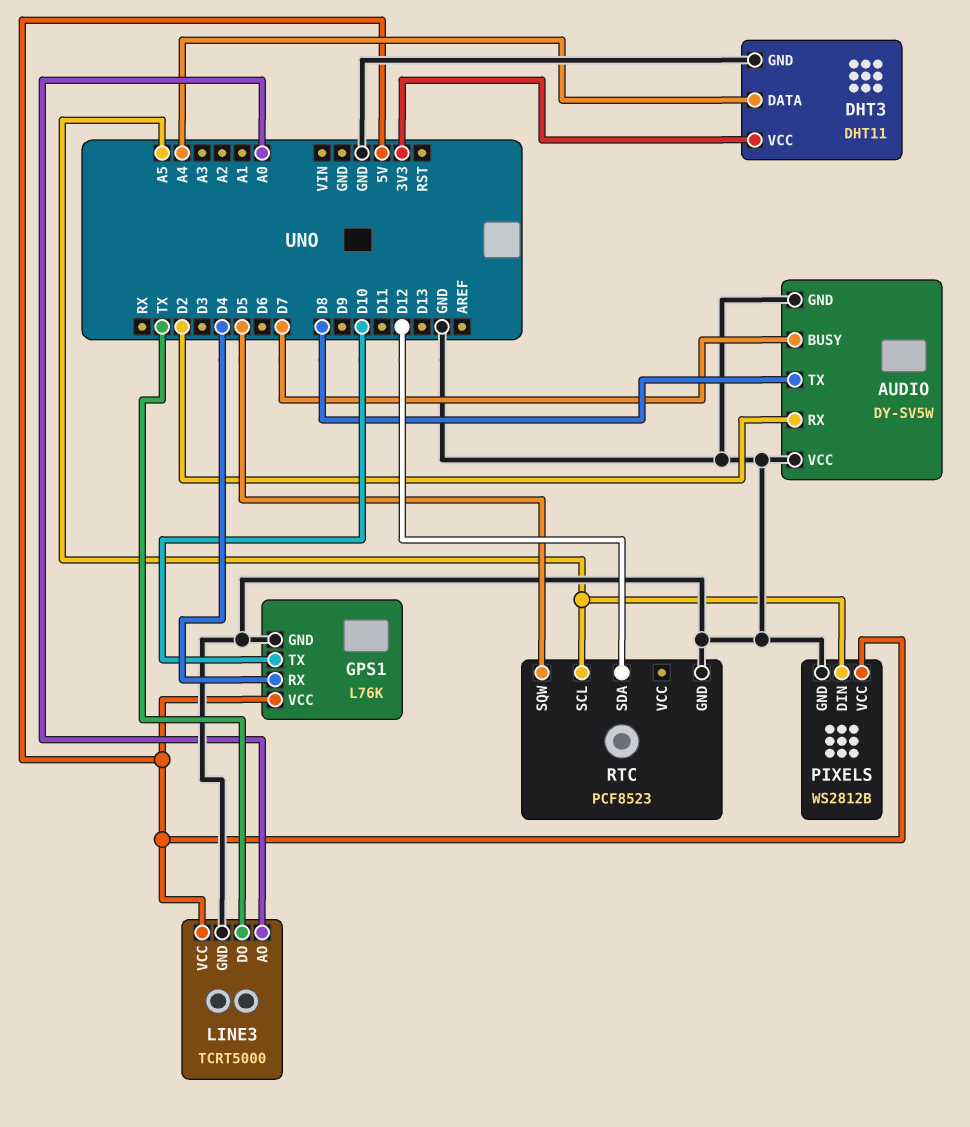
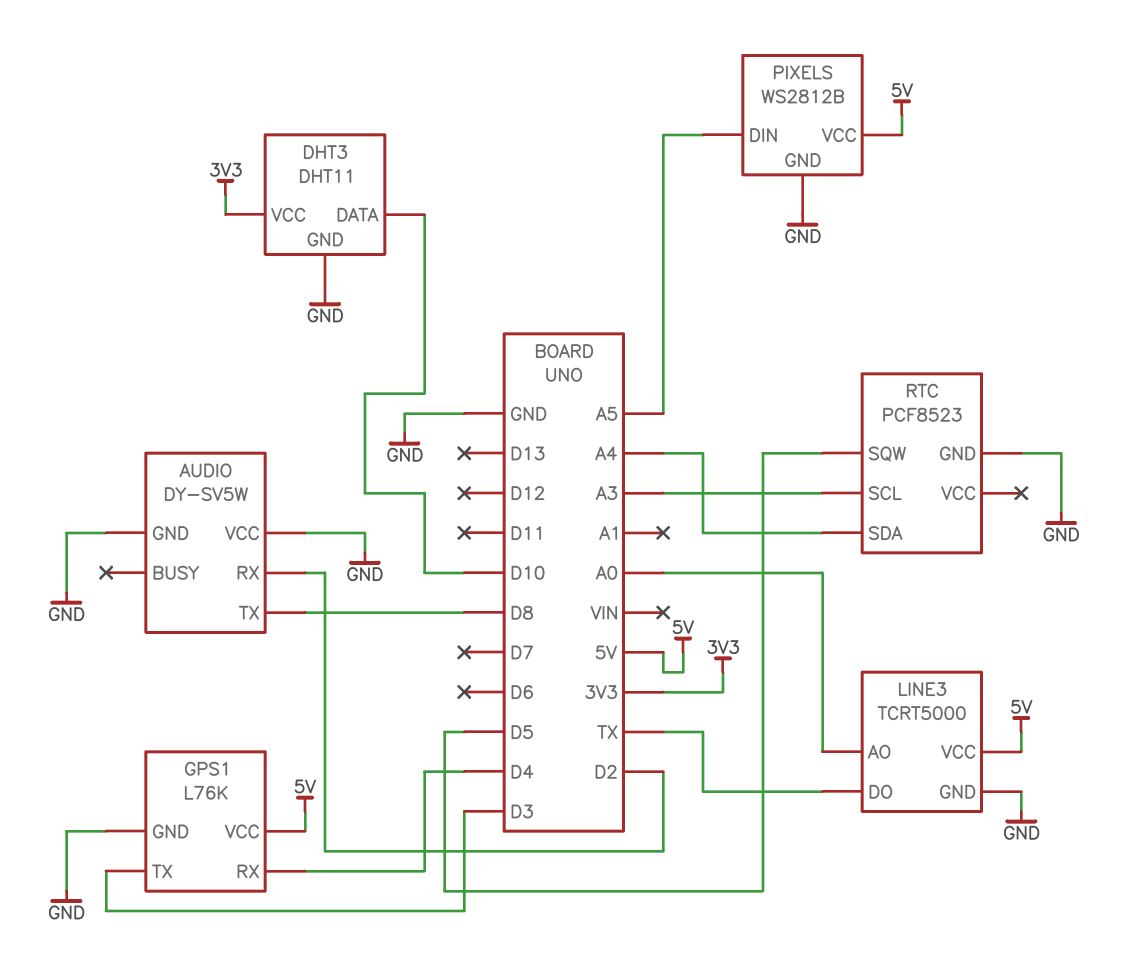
AUDIO pin BUSY: D7 -> none
DHT3 pin DATA: A4 -> D10
GPS1 pin TX: D10 -> D3
RTC pin SCL: A5 -> A3
RTC pin SDA: D12 -> A4

